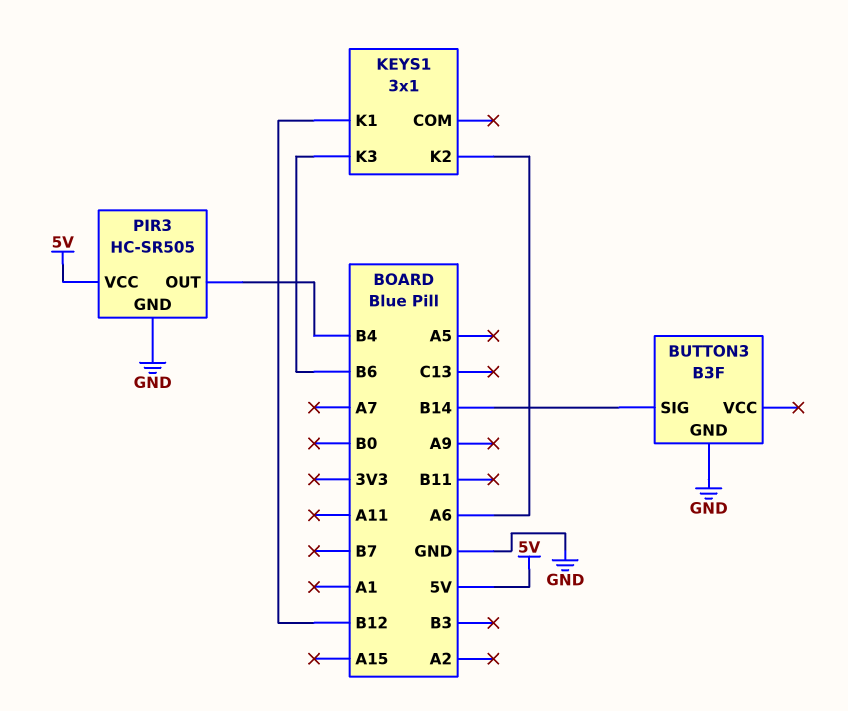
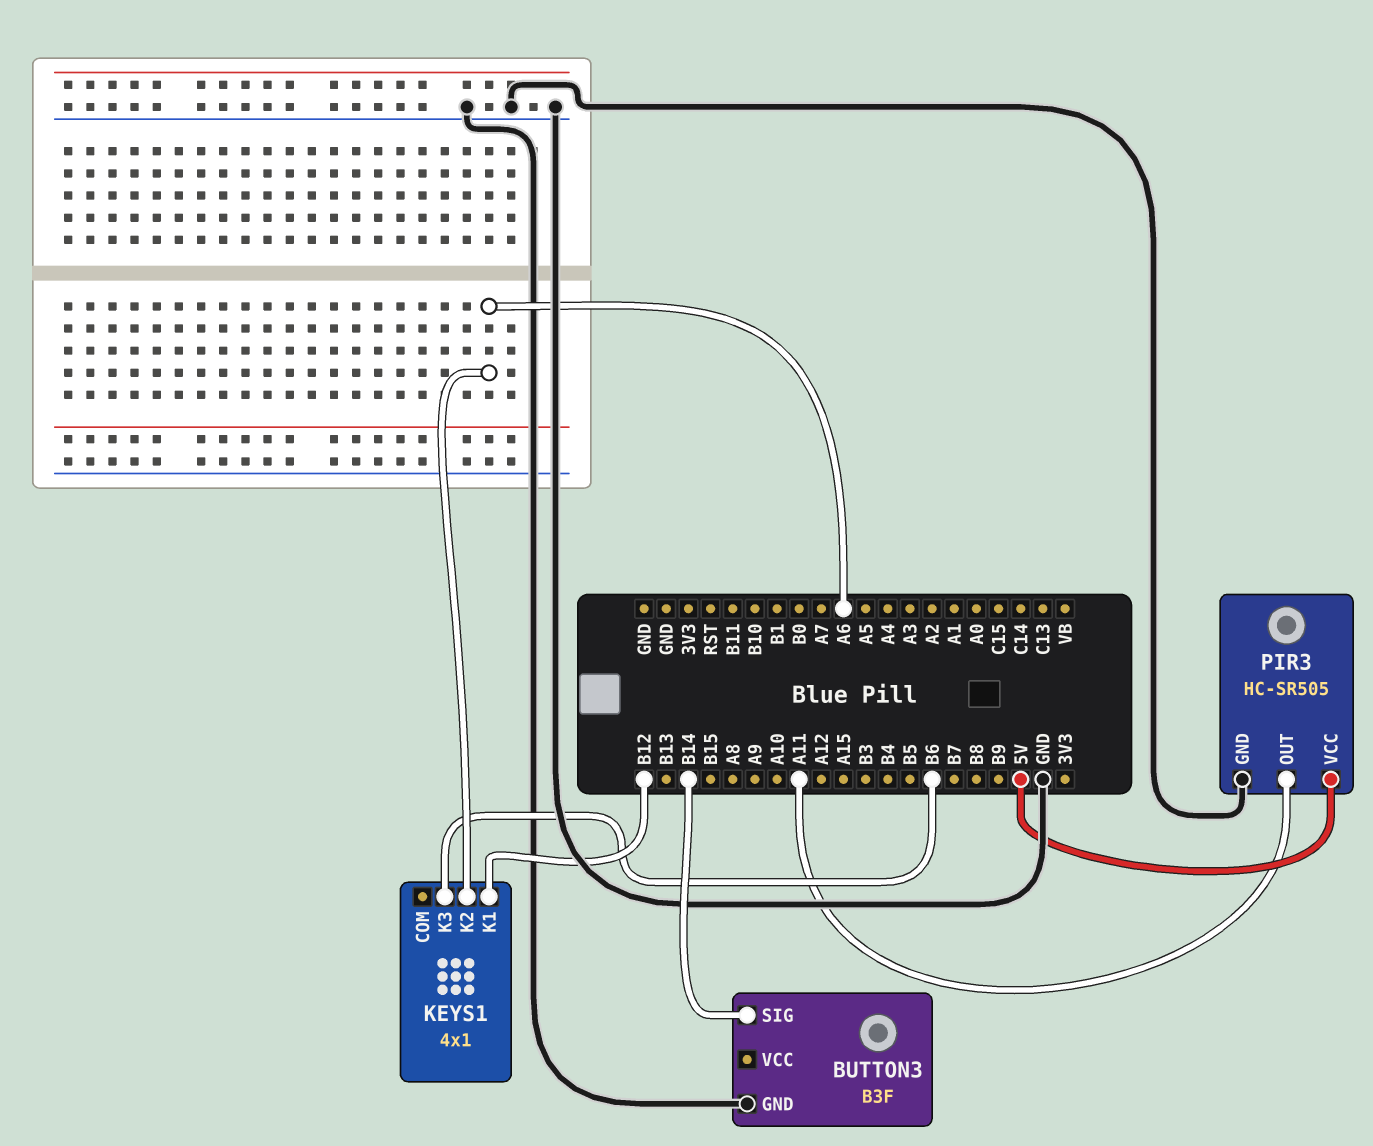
KEYS1: 3x1 -> 4x1
PIR3 pin OUT: B4 -> A11

